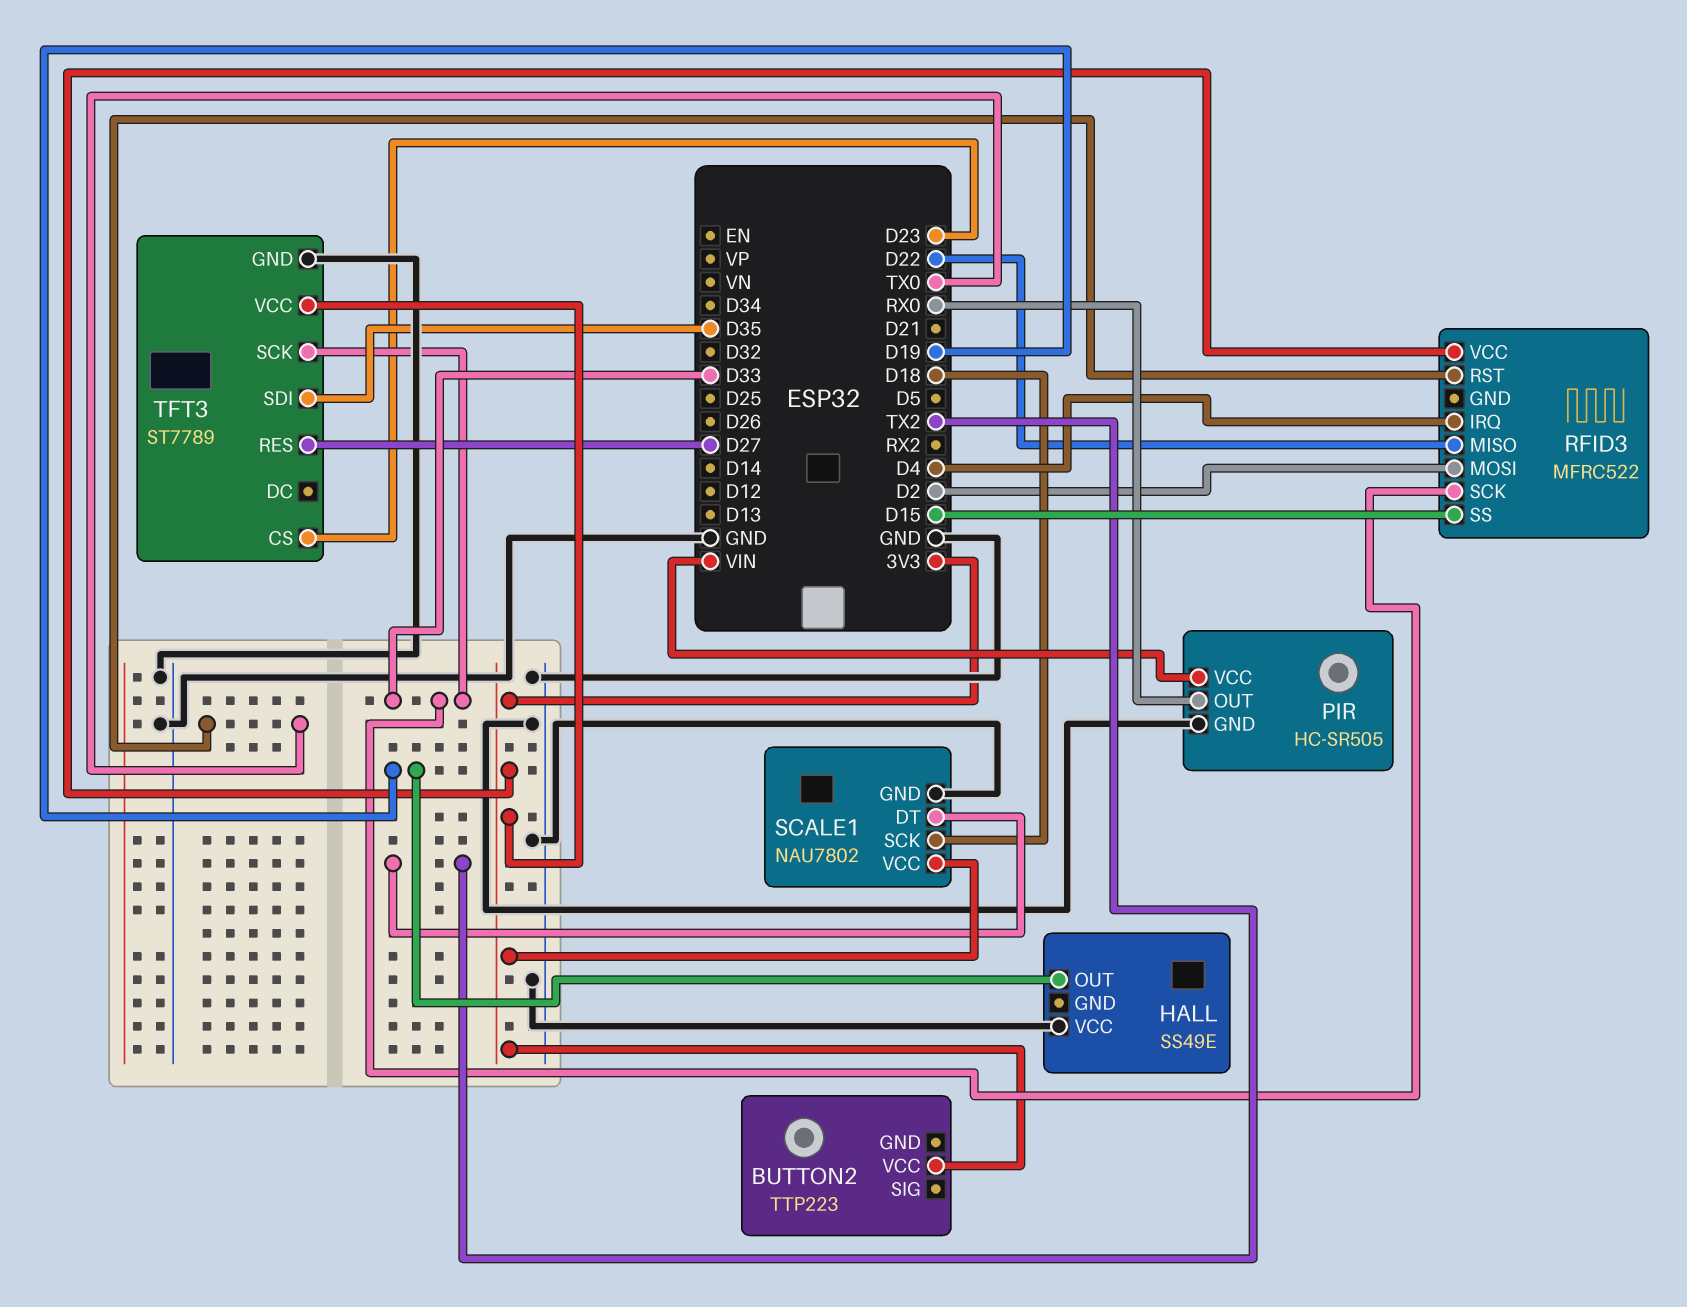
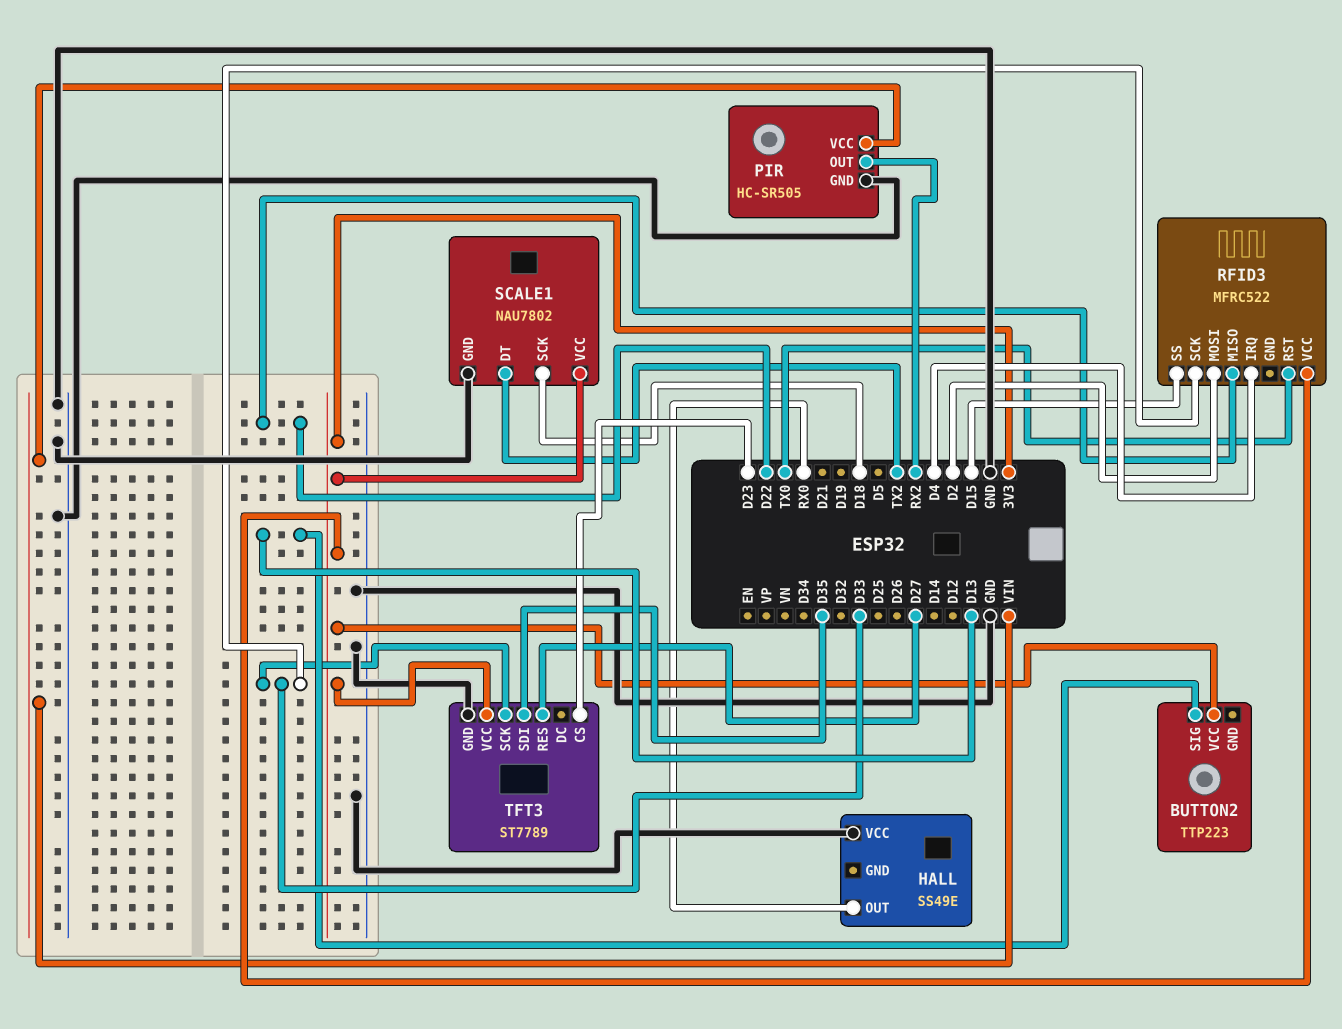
BUTTON2 pin SIG: none -> D13
HALL pin OUT: D19 -> RX0
PIR pin OUT: RX0 -> RX2

